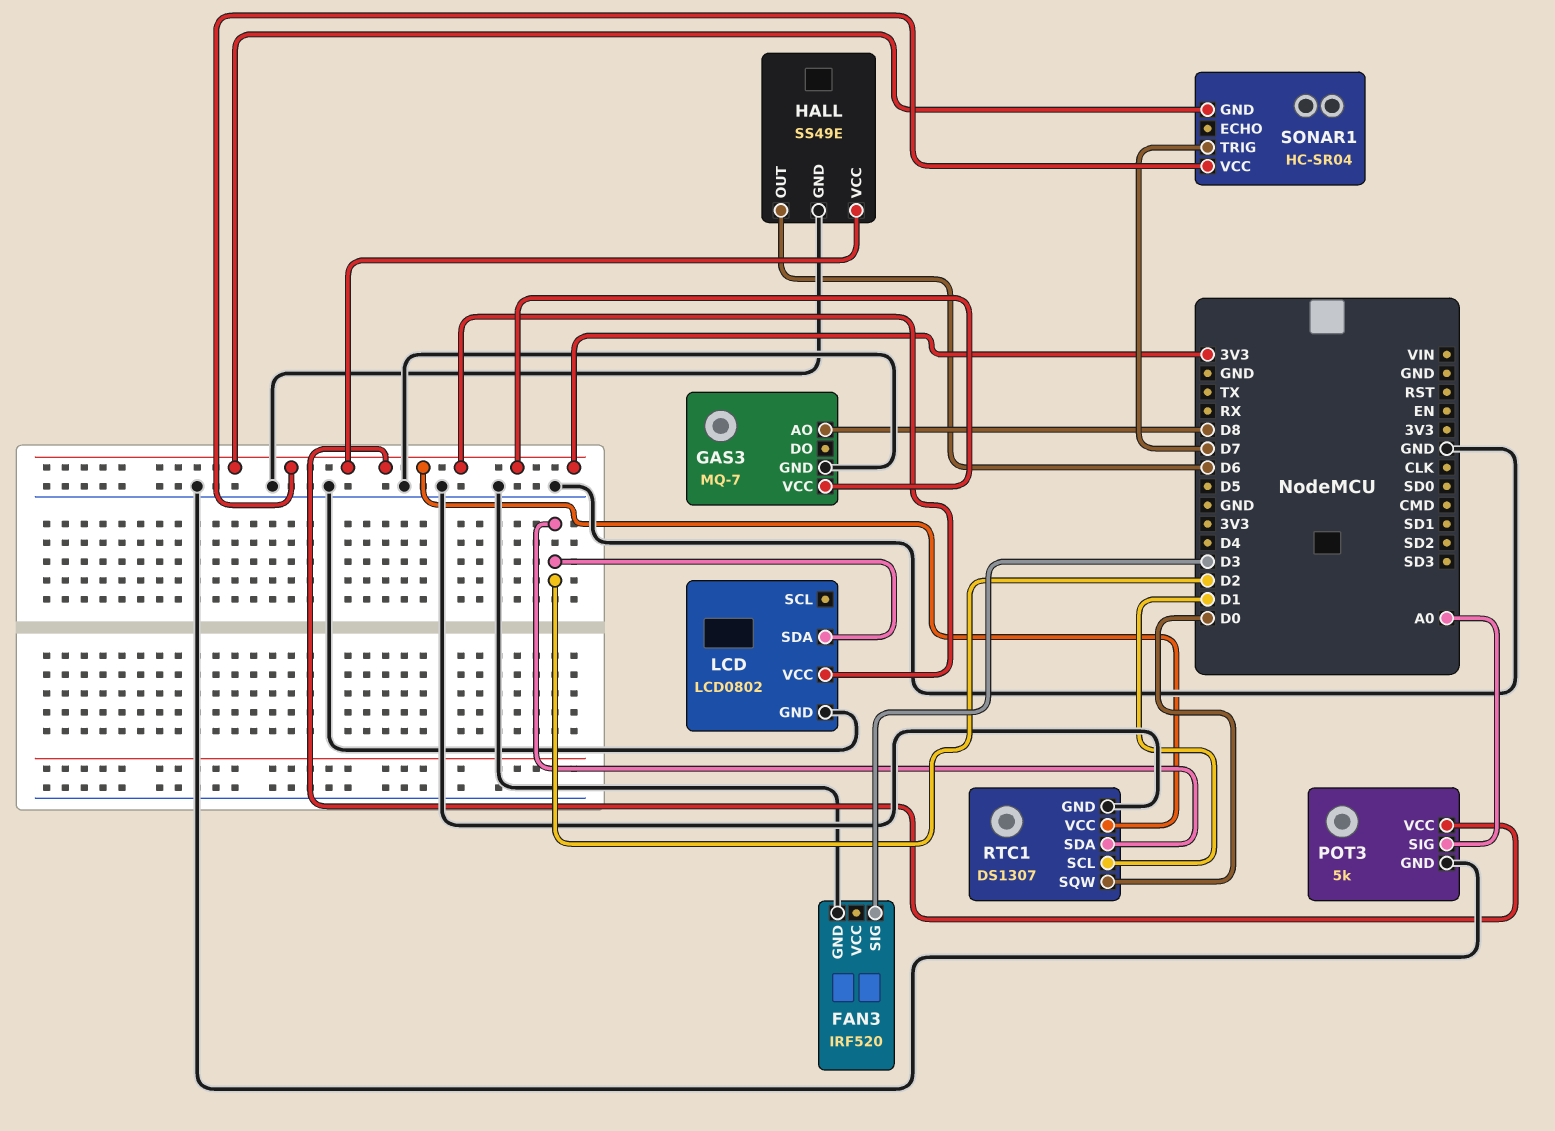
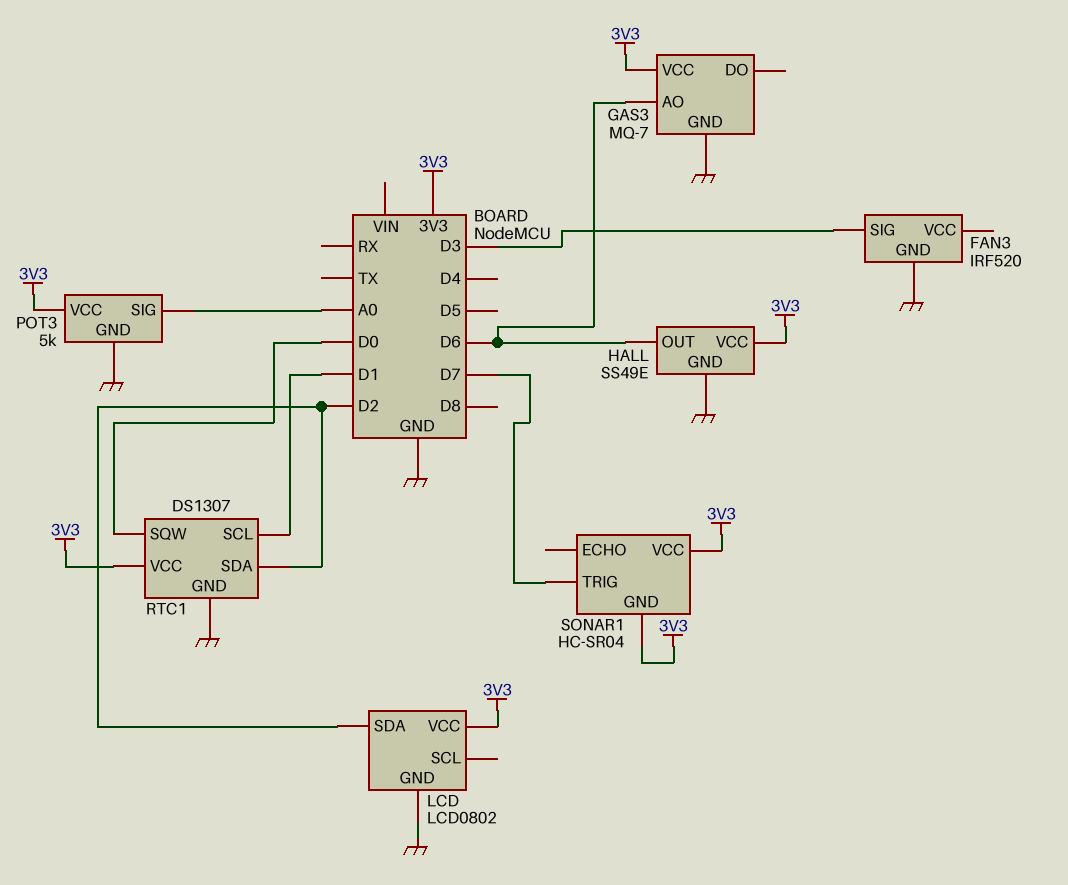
GAS3 pin AO: D8 -> D6

